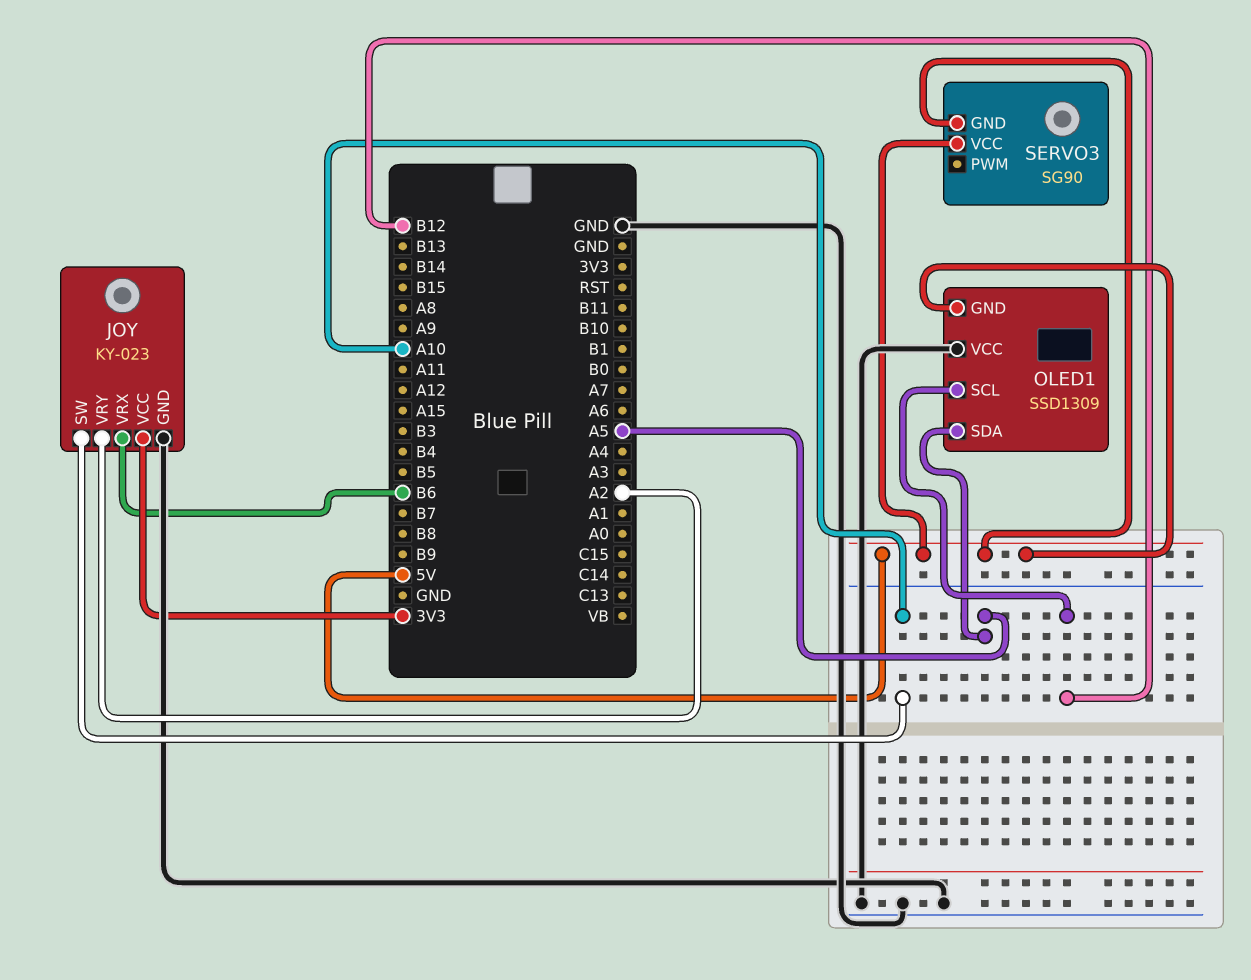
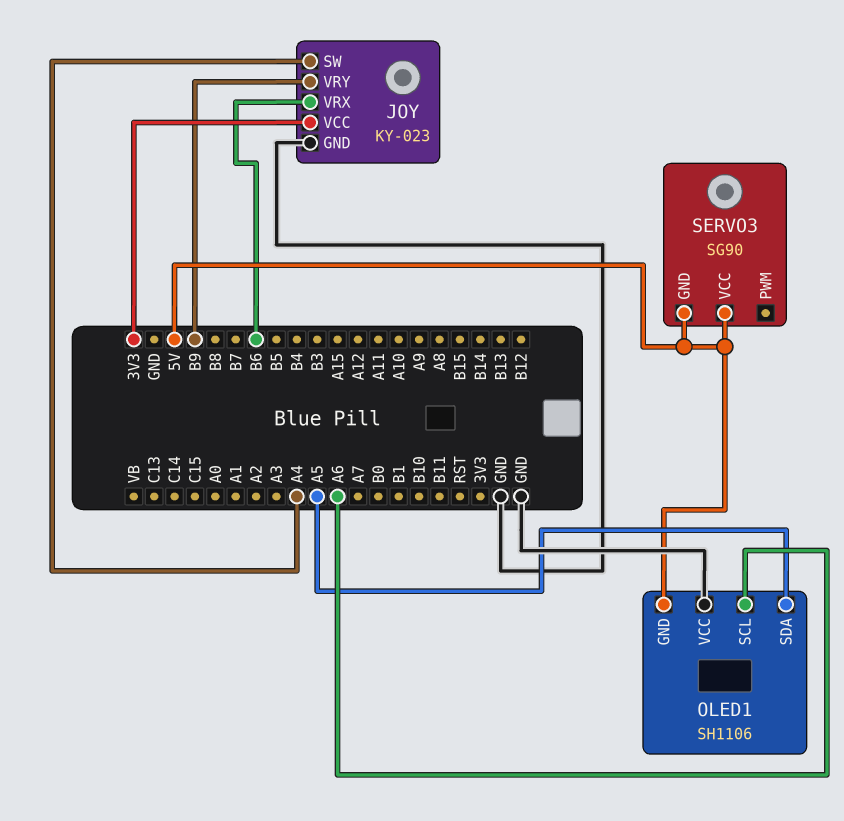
JOY pin SW: A10 -> A4
JOY pin VRY: A2 -> B9
OLED1: SSD1309 -> SH1106
OLED1 pin SCL: B12 -> A6

